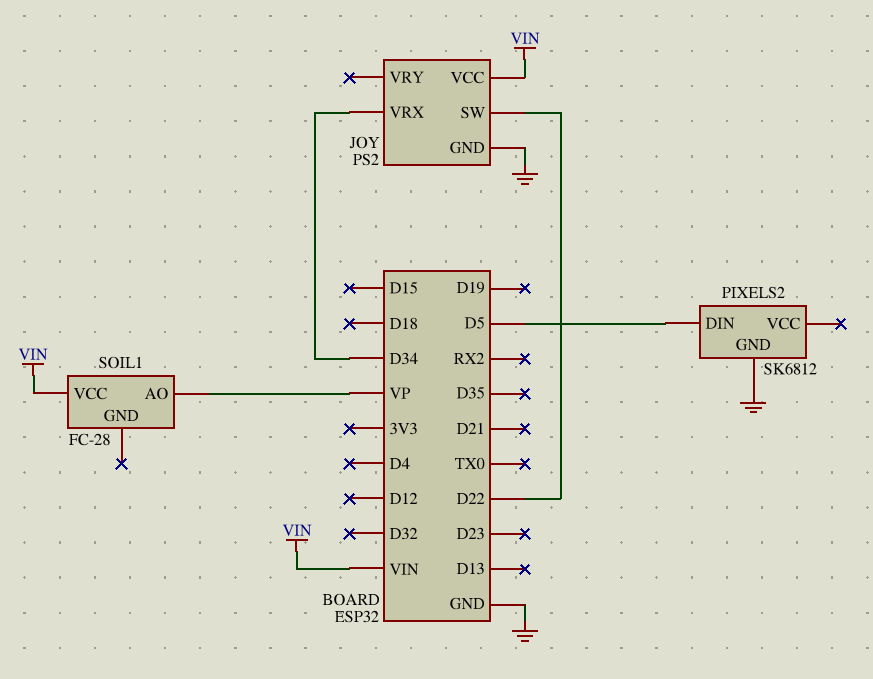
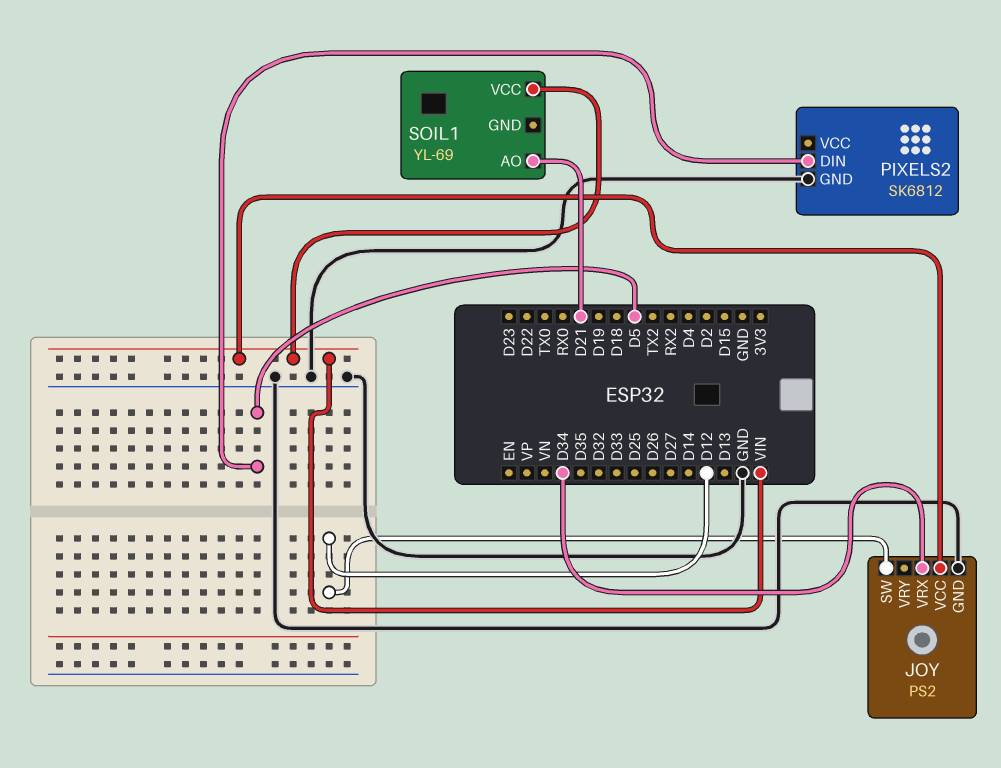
JOY pin SW: D22 -> D12
SOIL1: FC-28 -> YL-69
SOIL1 pin AO: VP -> D21

